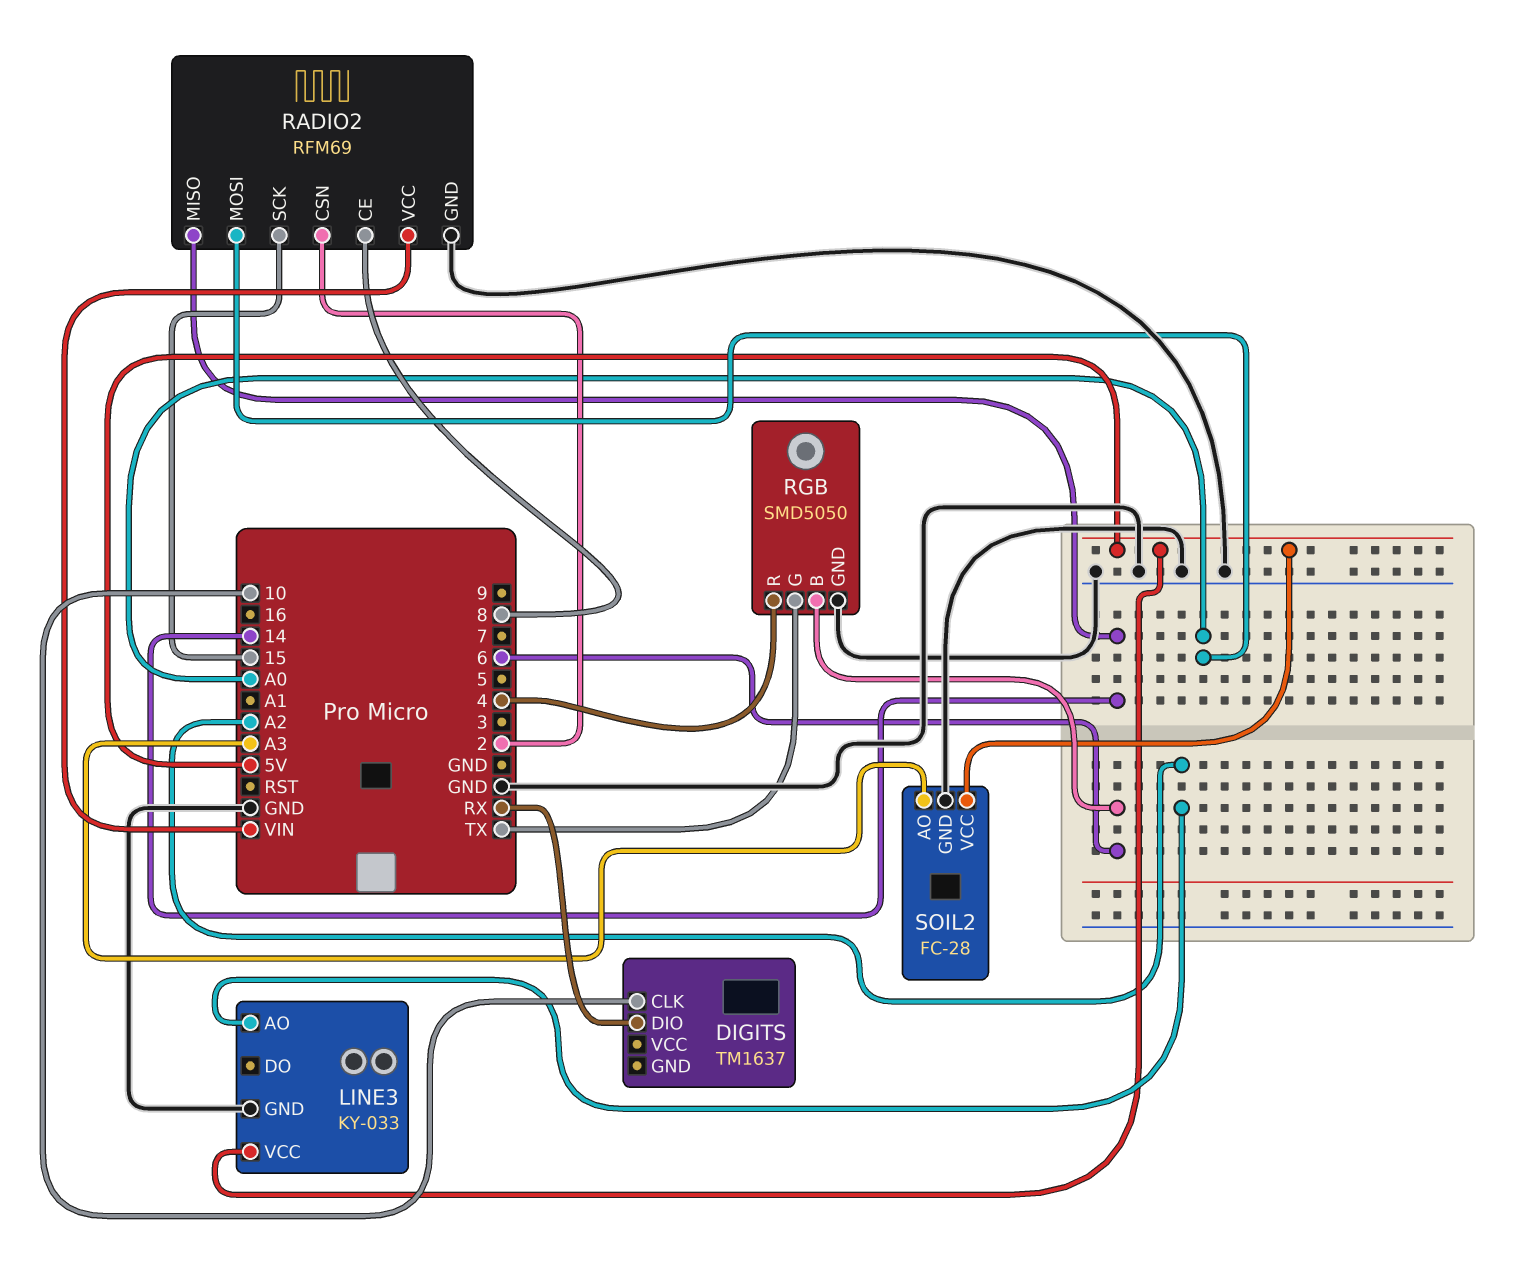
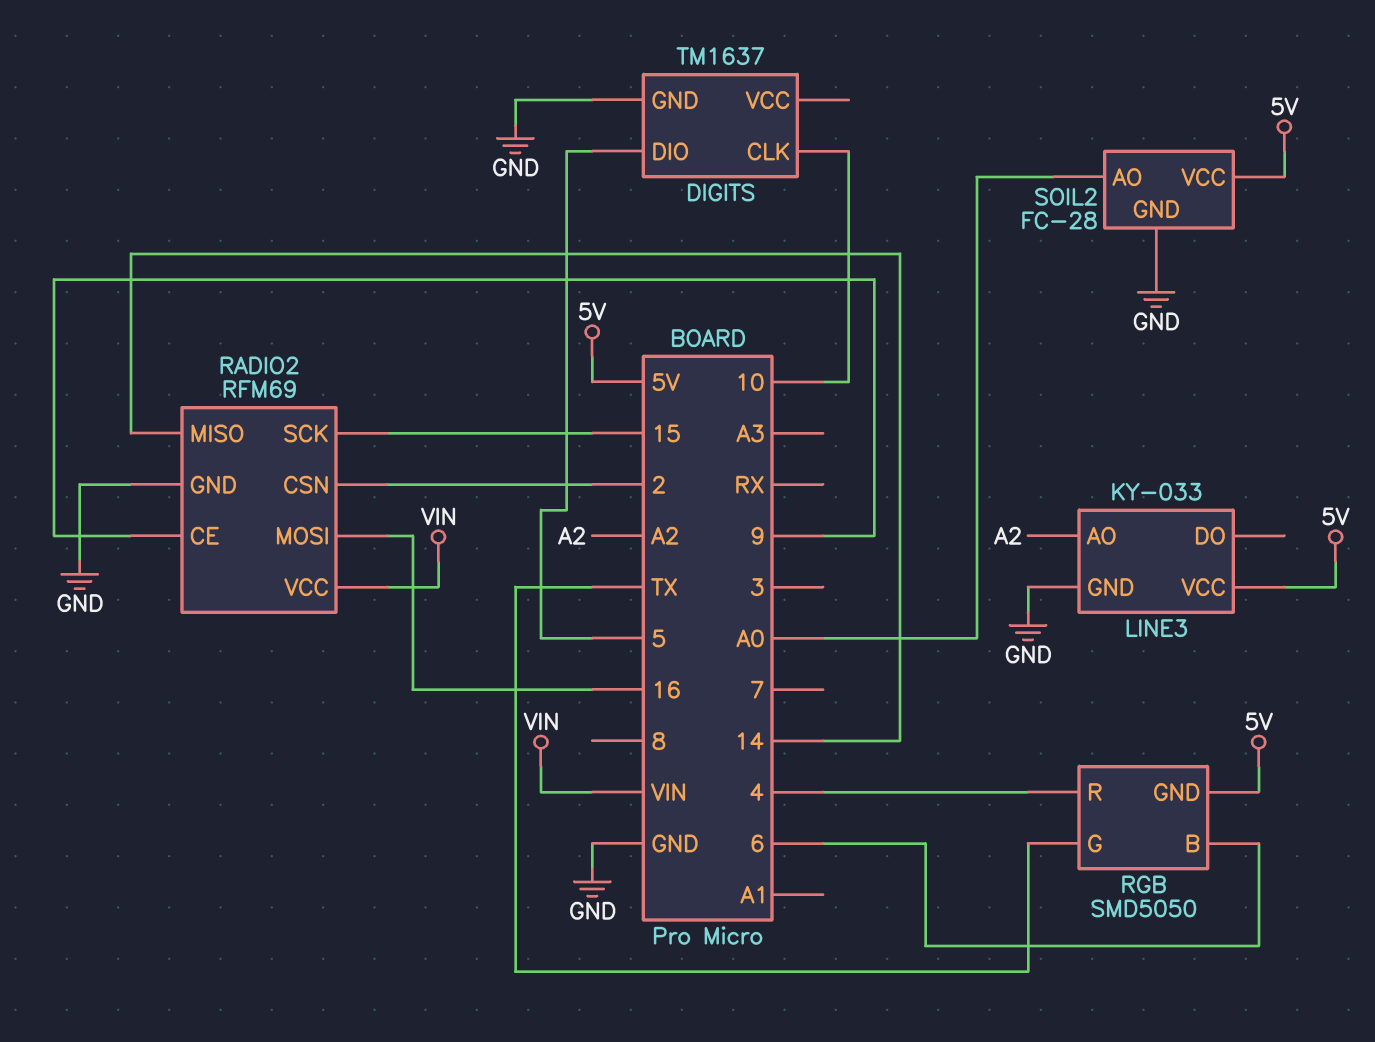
DIGITS pin DIO: RX -> 5
DIGITS pin GND: none -> GND
RADIO2 pin CE: 8 -> 9
RADIO2 pin MOSI: A0 -> 16
RGB pin GND: GND -> 5V
SOIL2 pin AO: A3 -> A0

